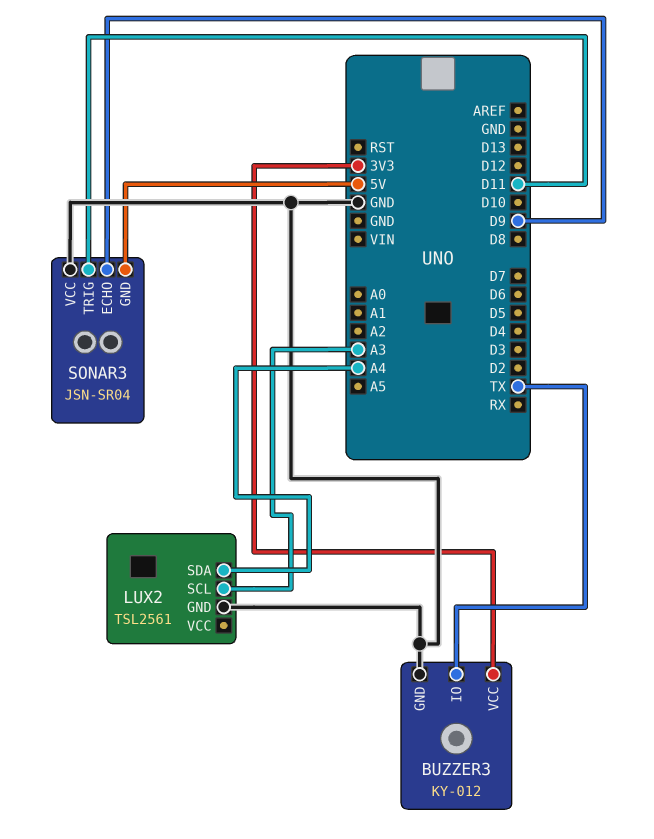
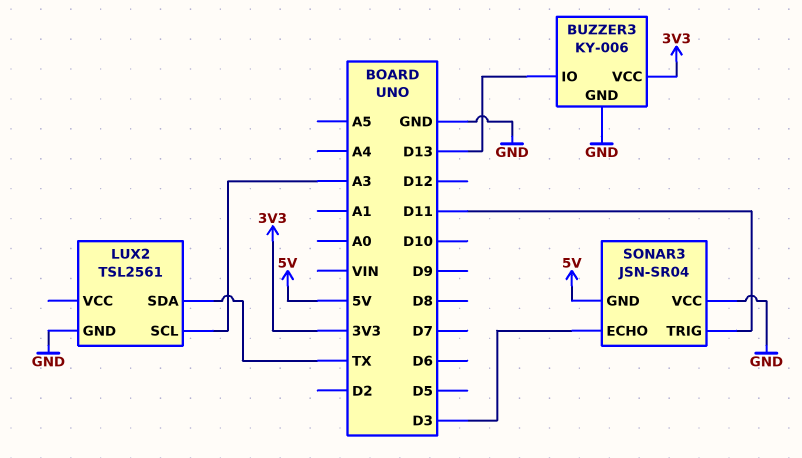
BUZZER3: KY-012 -> KY-006
BUZZER3 pin IO: TX -> D13
LUX2 pin SDA: A4 -> TX
SONAR3 pin ECHO: D9 -> D3

